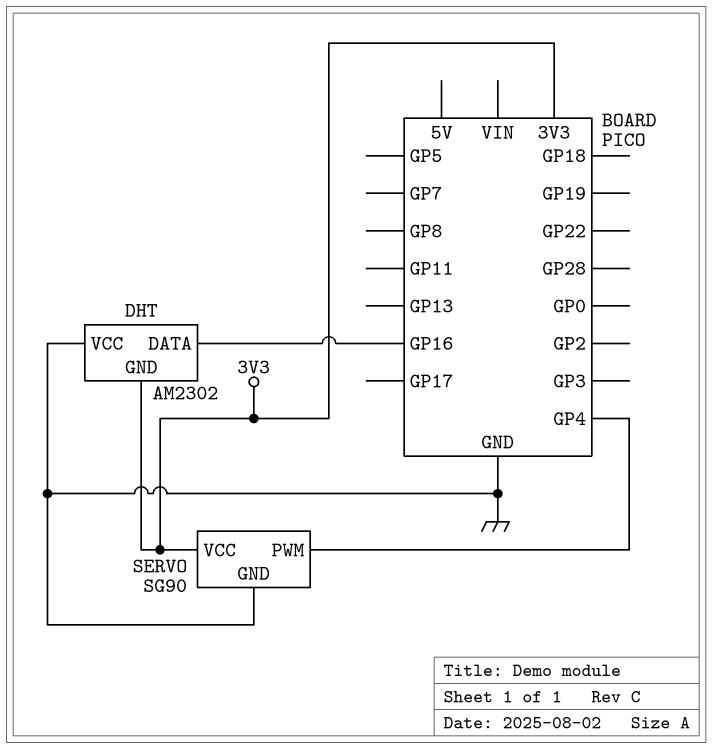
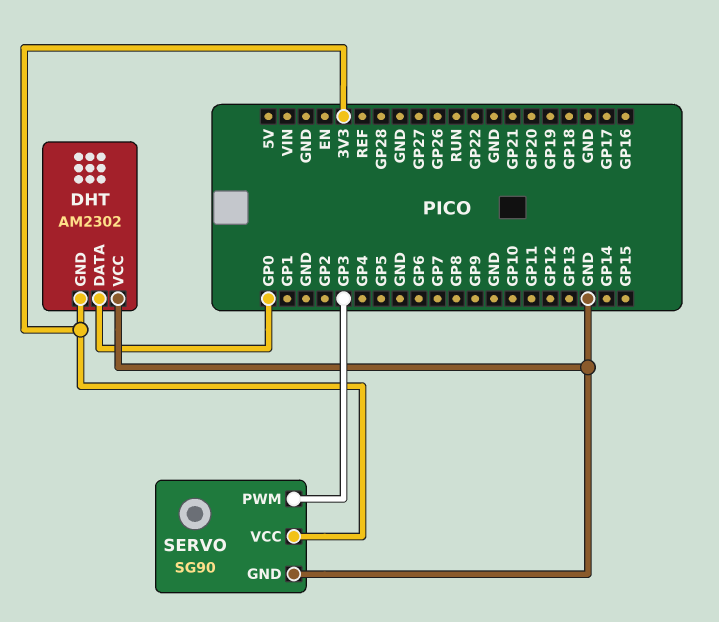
DHT pin DATA: GP16 -> GP0
SERVO pin PWM: GP4 -> GP3

